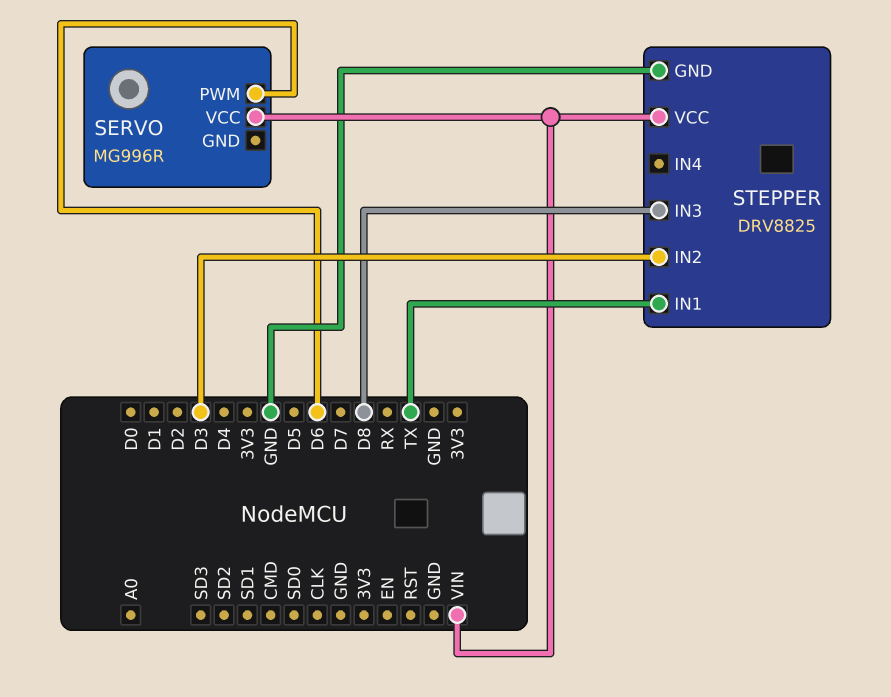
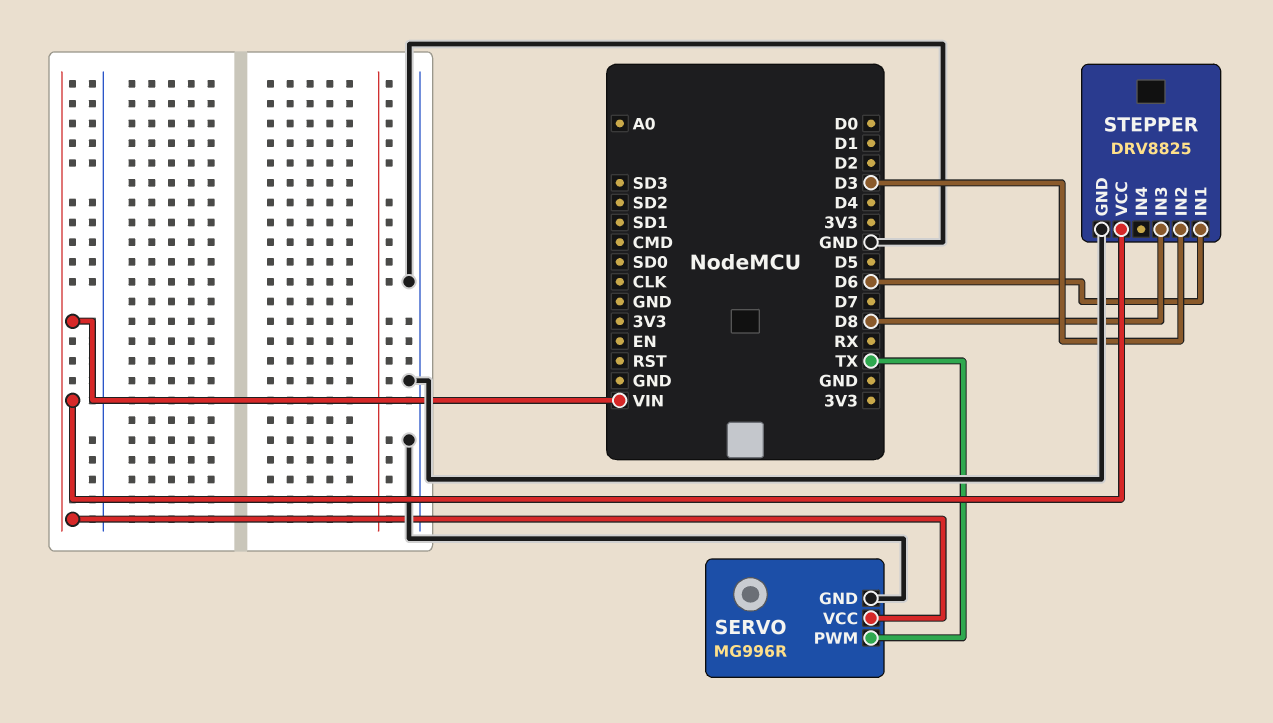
SERVO pin GND: none -> GND
SERVO pin PWM: D6 -> TX
STEPPER pin IN1: TX -> D6

